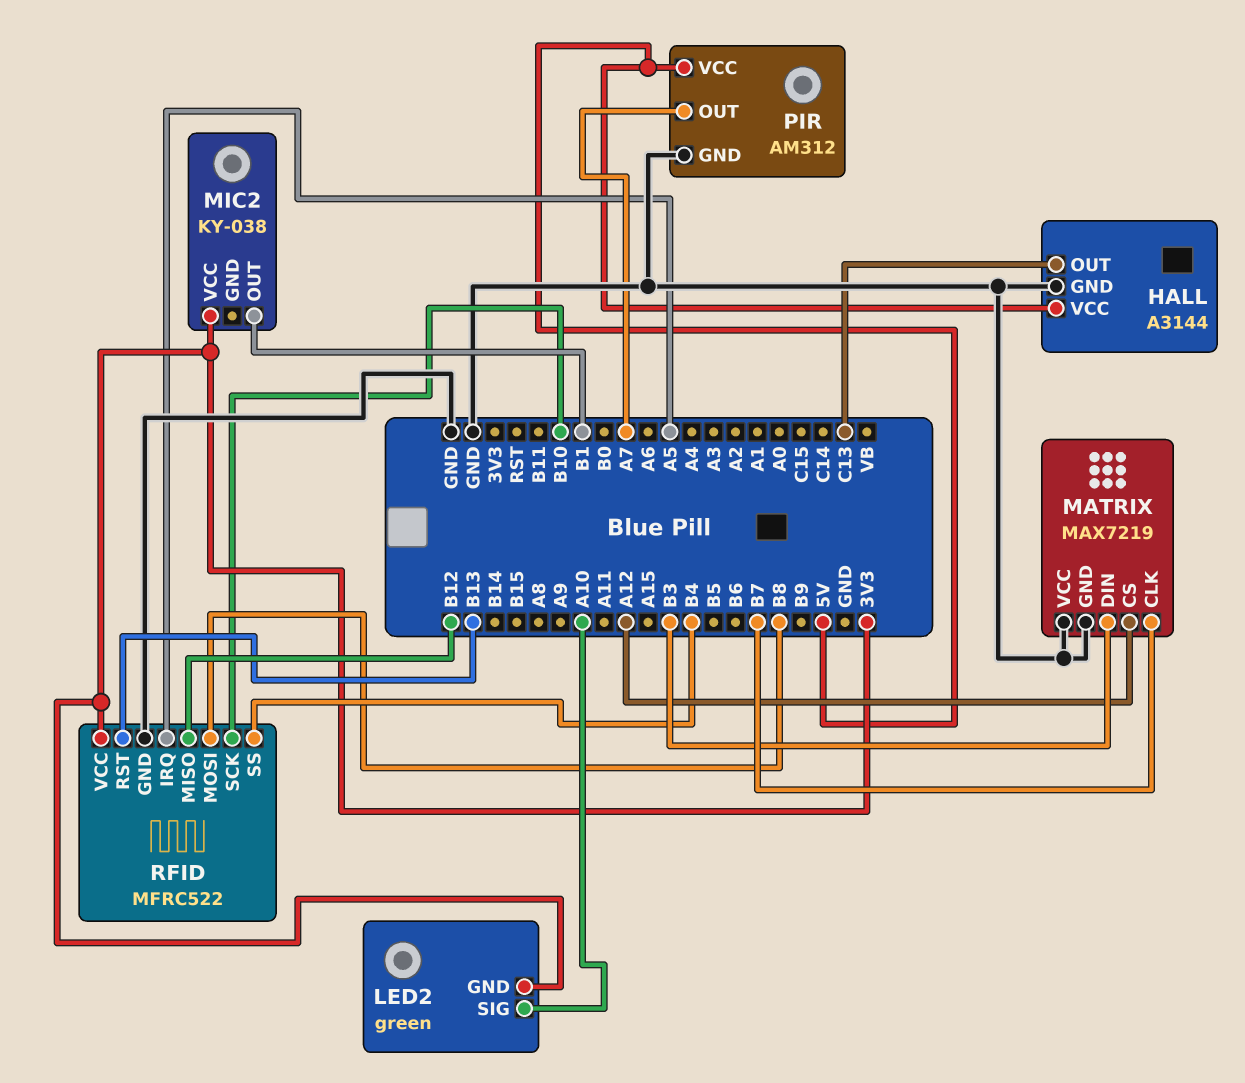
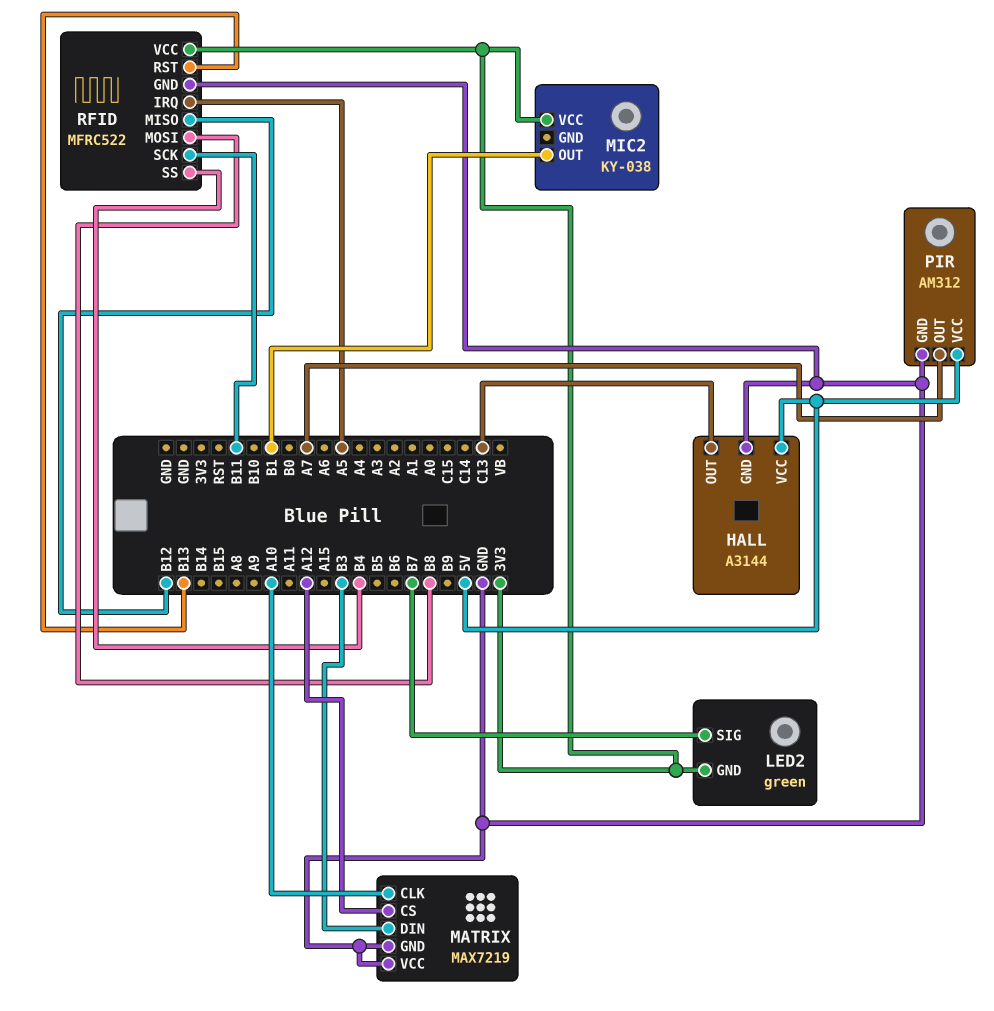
LED2 pin SIG: A10 -> B7
MATRIX pin CLK: B7 -> A10
RFID pin SCK: B10 -> B11

